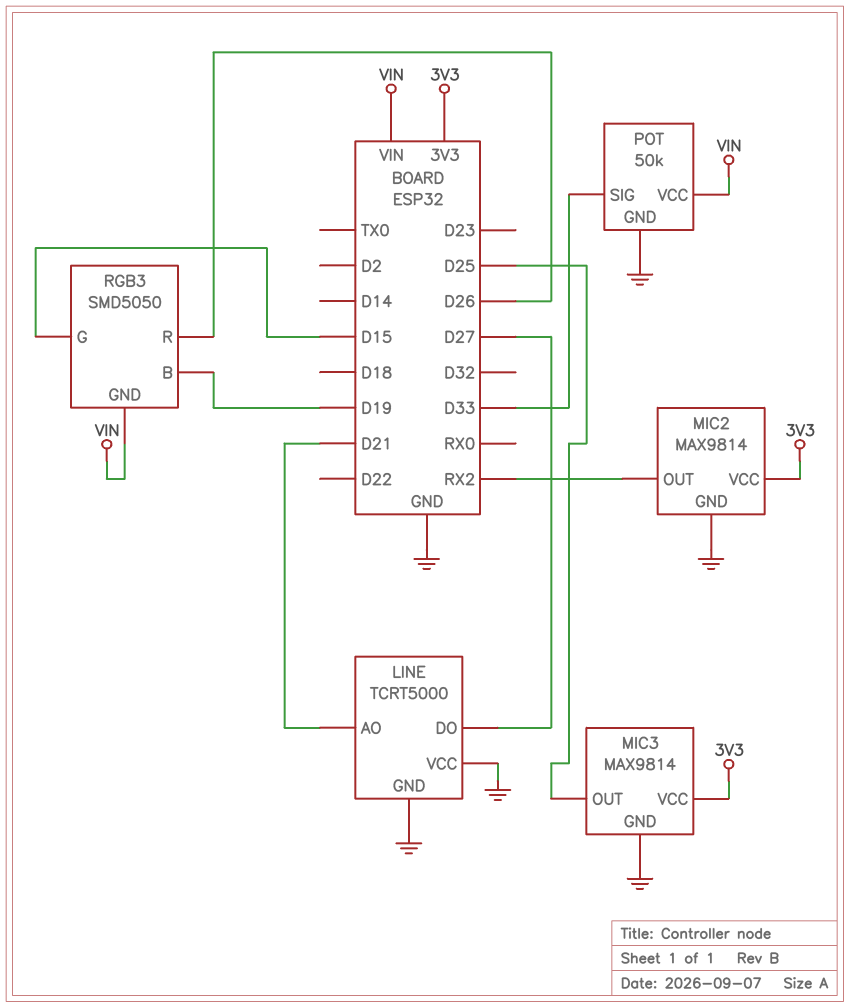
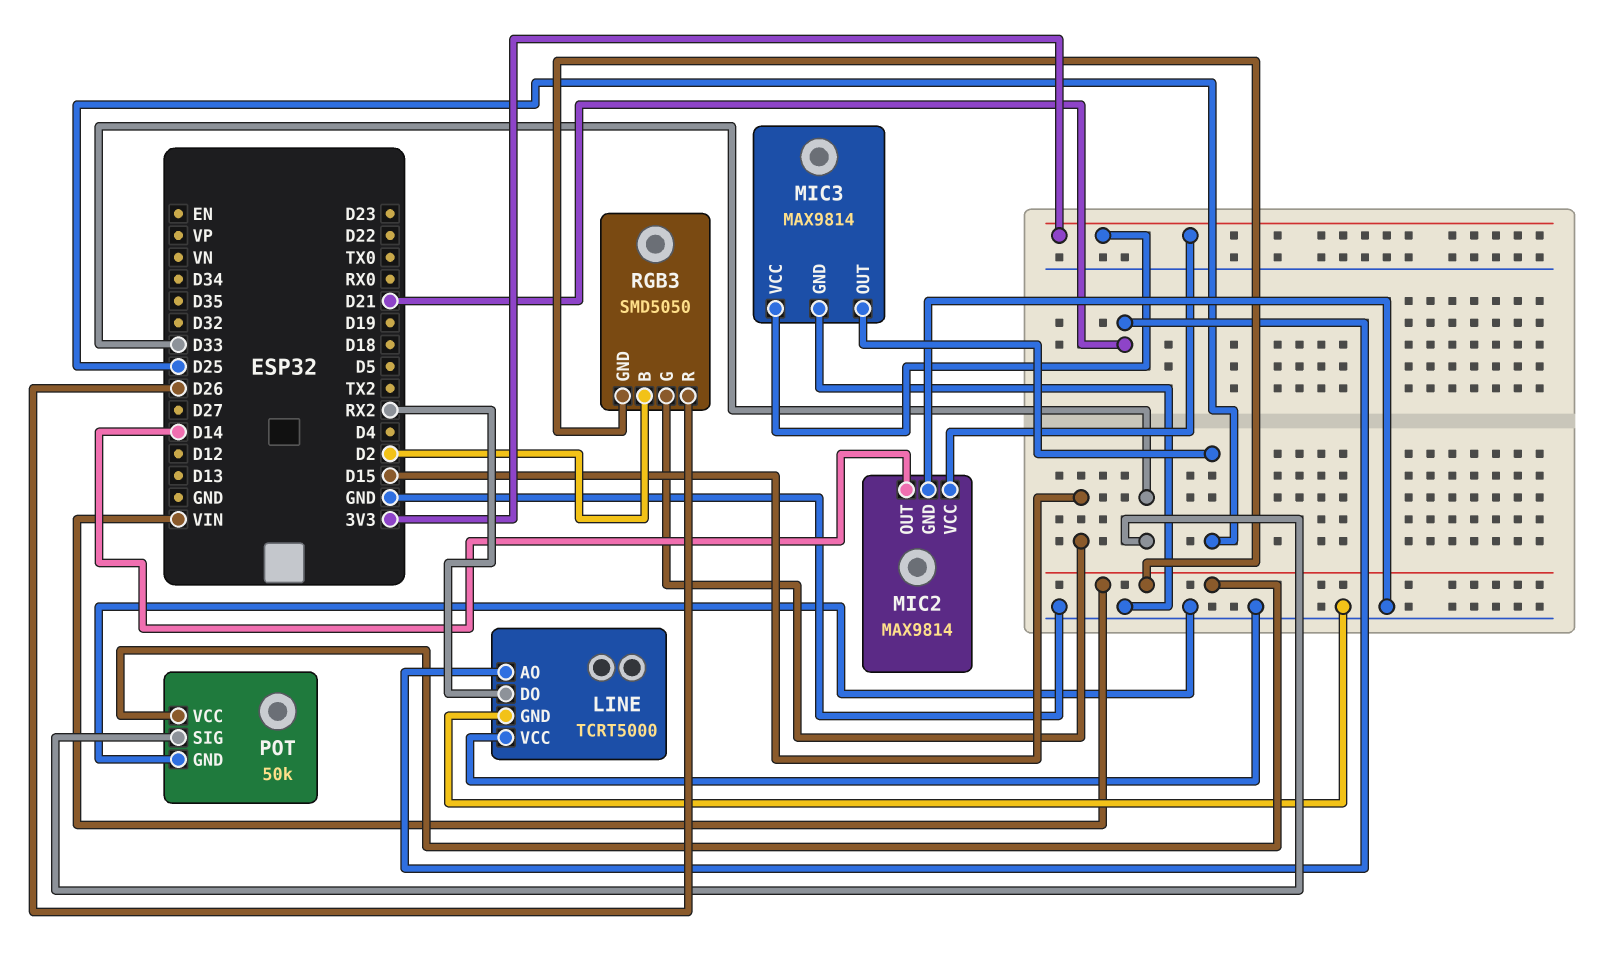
LINE pin DO: D27 -> RX2
MIC2 pin OUT: RX2 -> D14
RGB3 pin B: D19 -> D2

